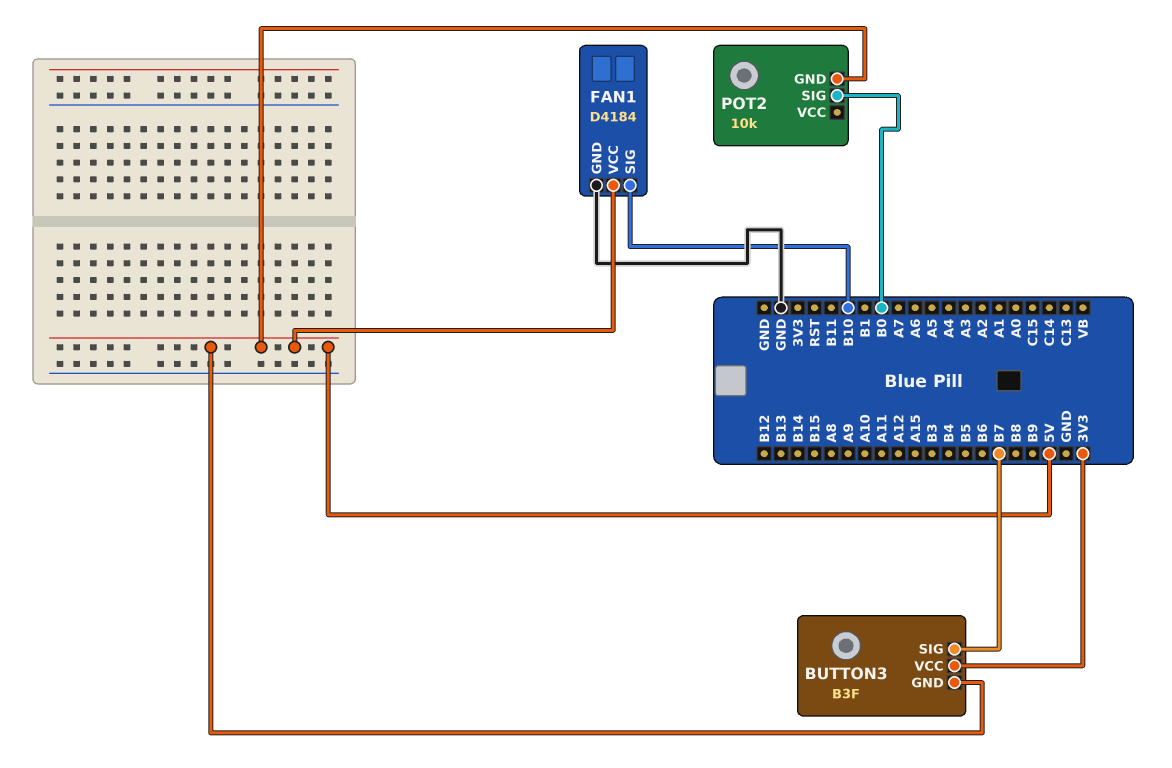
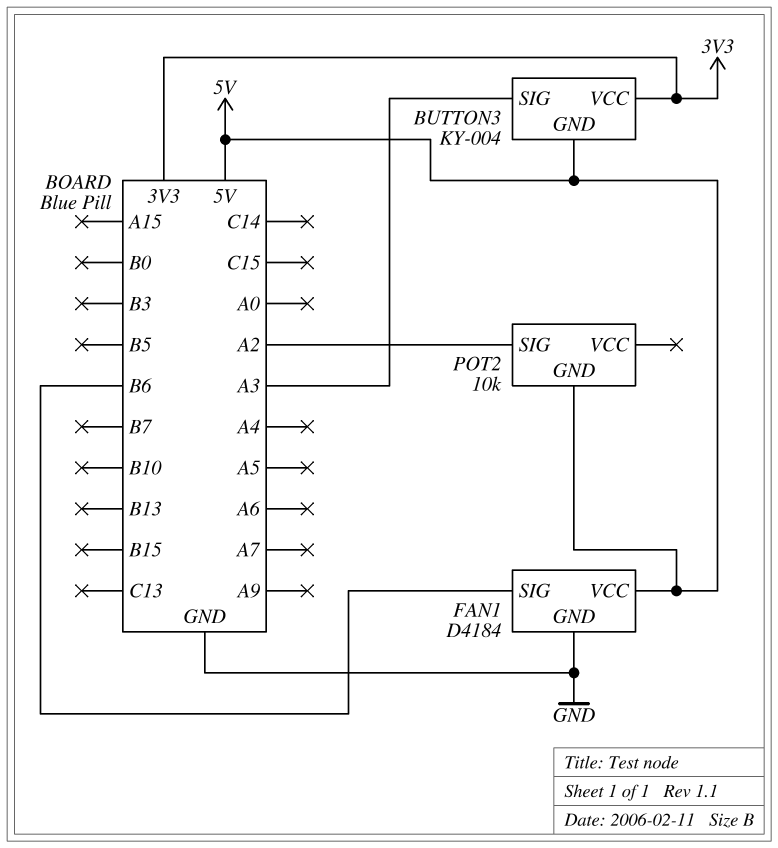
BUTTON3: B3F -> KY-004
BUTTON3 pin SIG: B7 -> A3
FAN1 pin SIG: B10 -> B6
POT2 pin SIG: B0 -> A2

